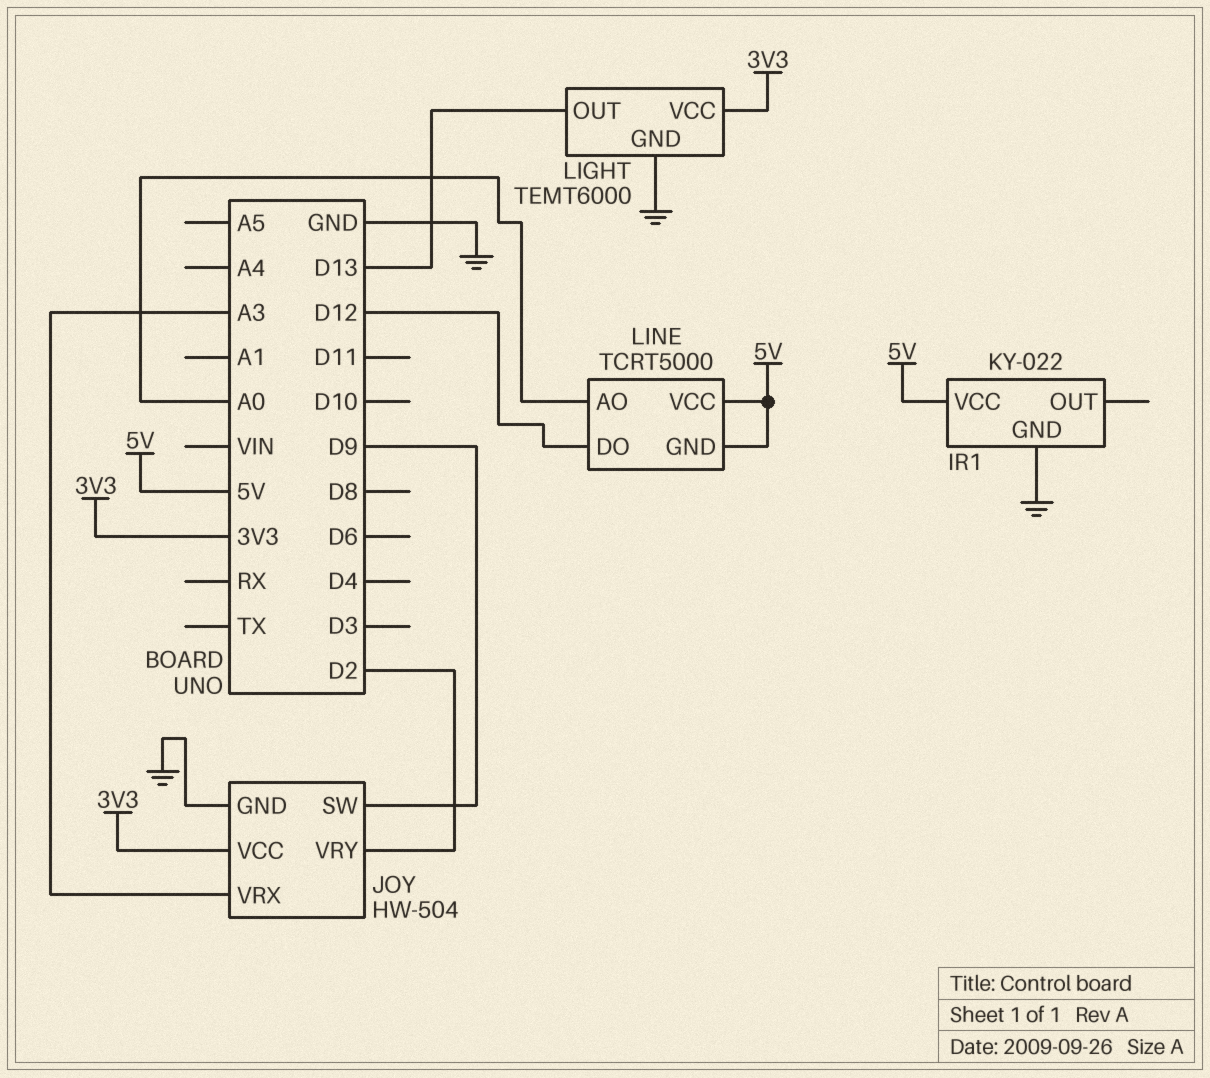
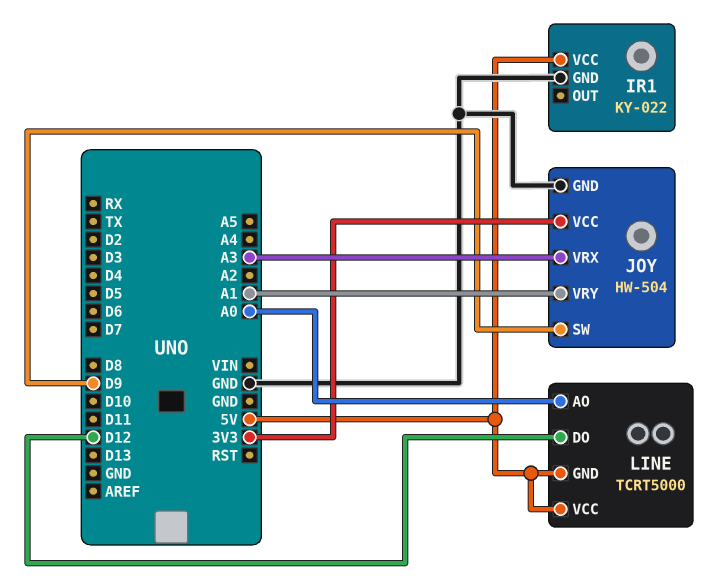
JOY pin VRY: D2 -> A1
LIGHT: TEMT6000 -> none
LIGHT pin GND: GND -> none
LIGHT pin OUT: D13 -> none
LIGHT pin VCC: 3V3 -> none

